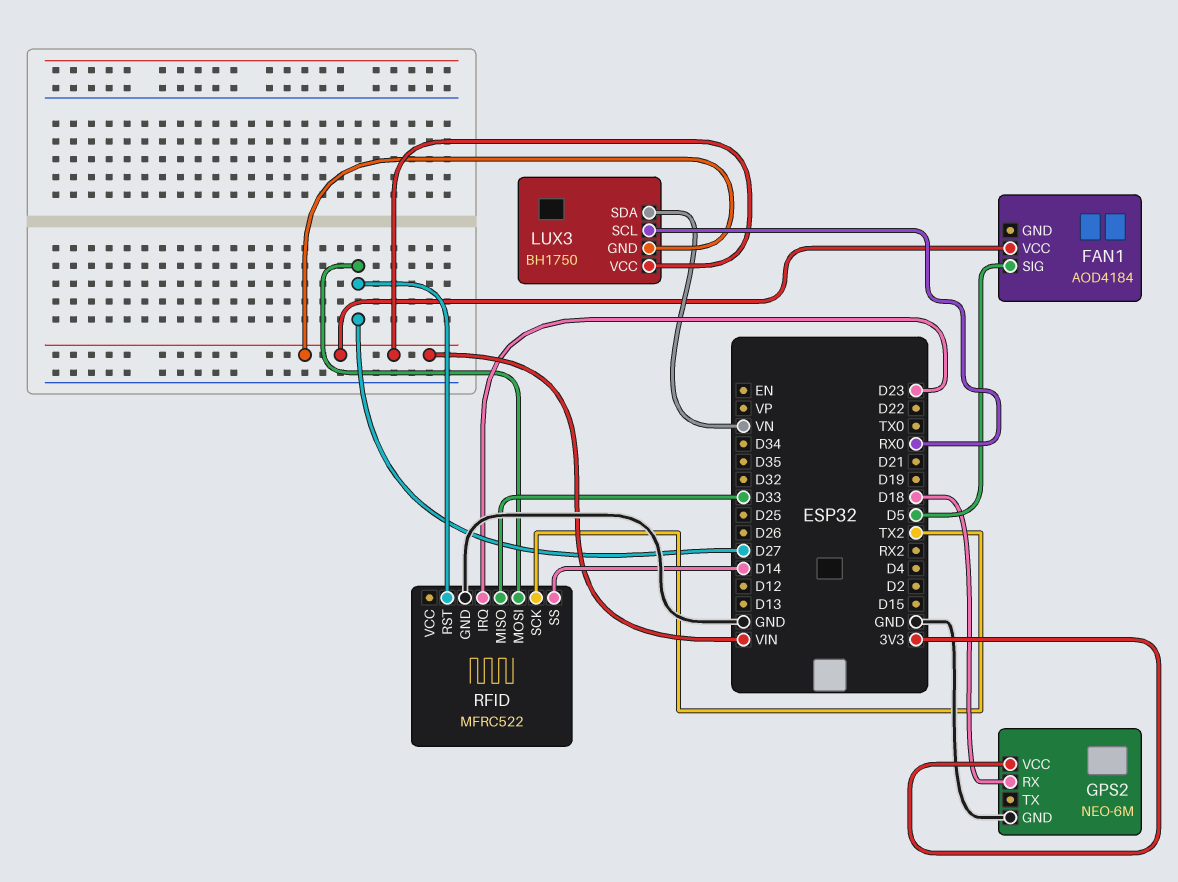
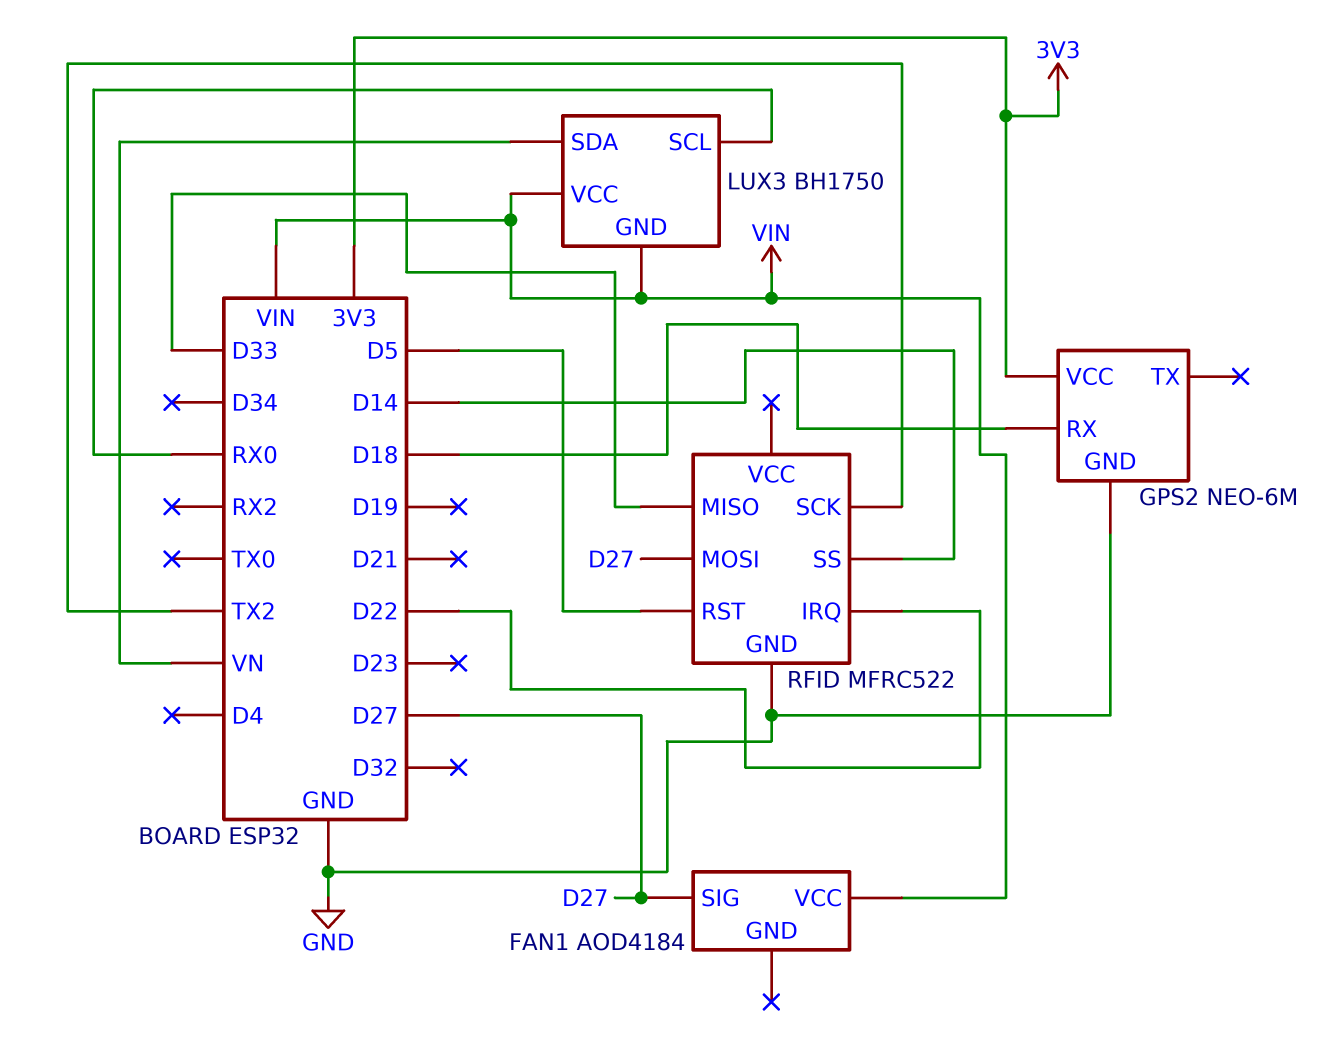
FAN1 pin SIG: D5 -> D27
RFID pin IRQ: D23 -> D22
RFID pin RST: D27 -> D5

